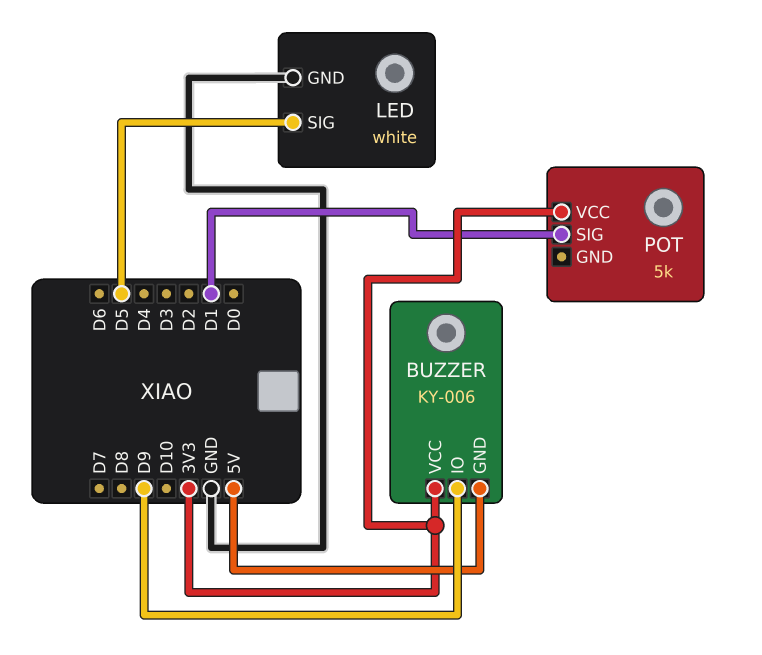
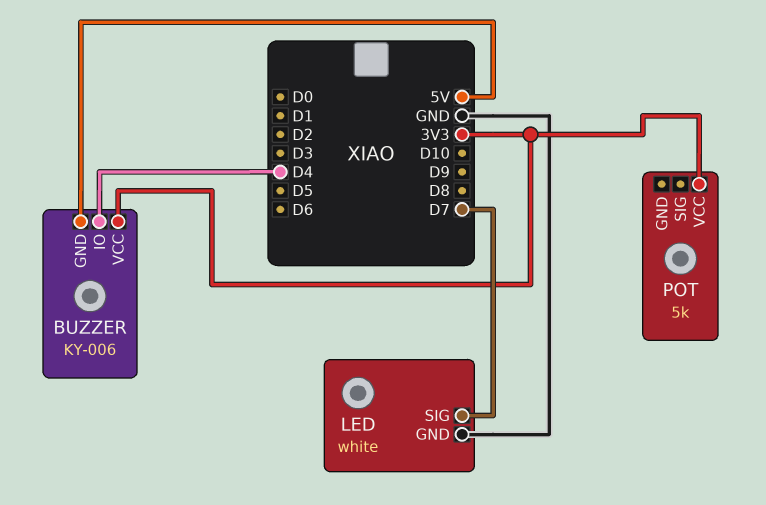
BUZZER pin IO: D9 -> D4
LED pin SIG: D5 -> D7
POT pin SIG: D1 -> none

